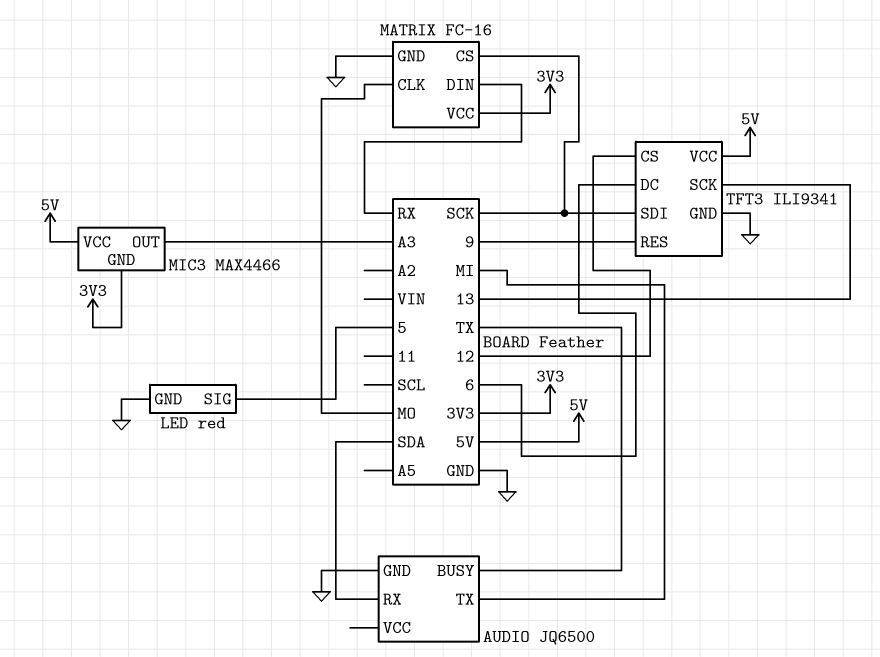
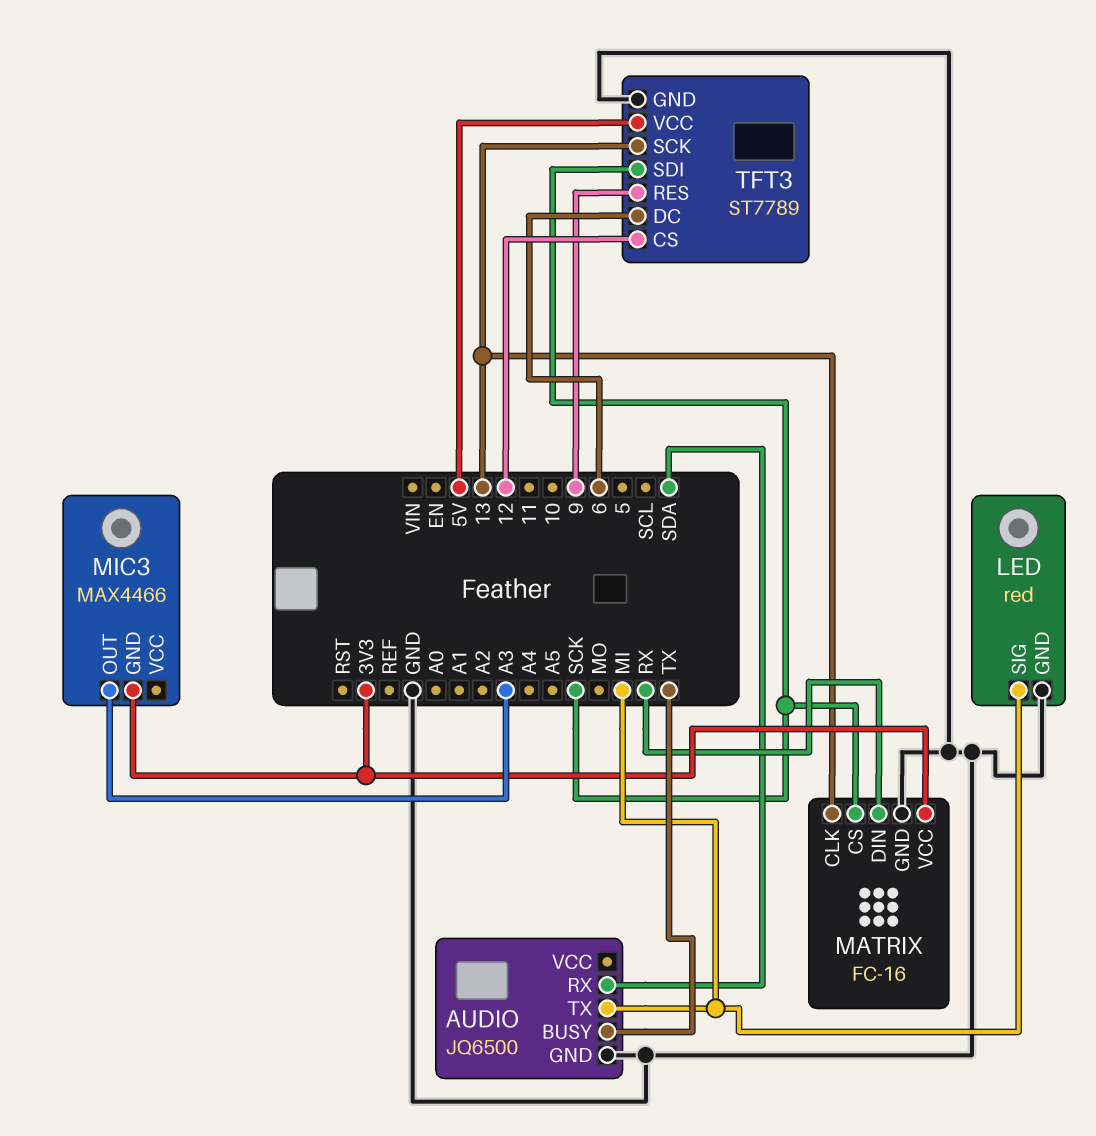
LED pin SIG: 5 -> MI
MATRIX pin CLK: MO -> 13
MIC3 pin VCC: 5V -> none
TFT3: ILI9341 -> ST7789

